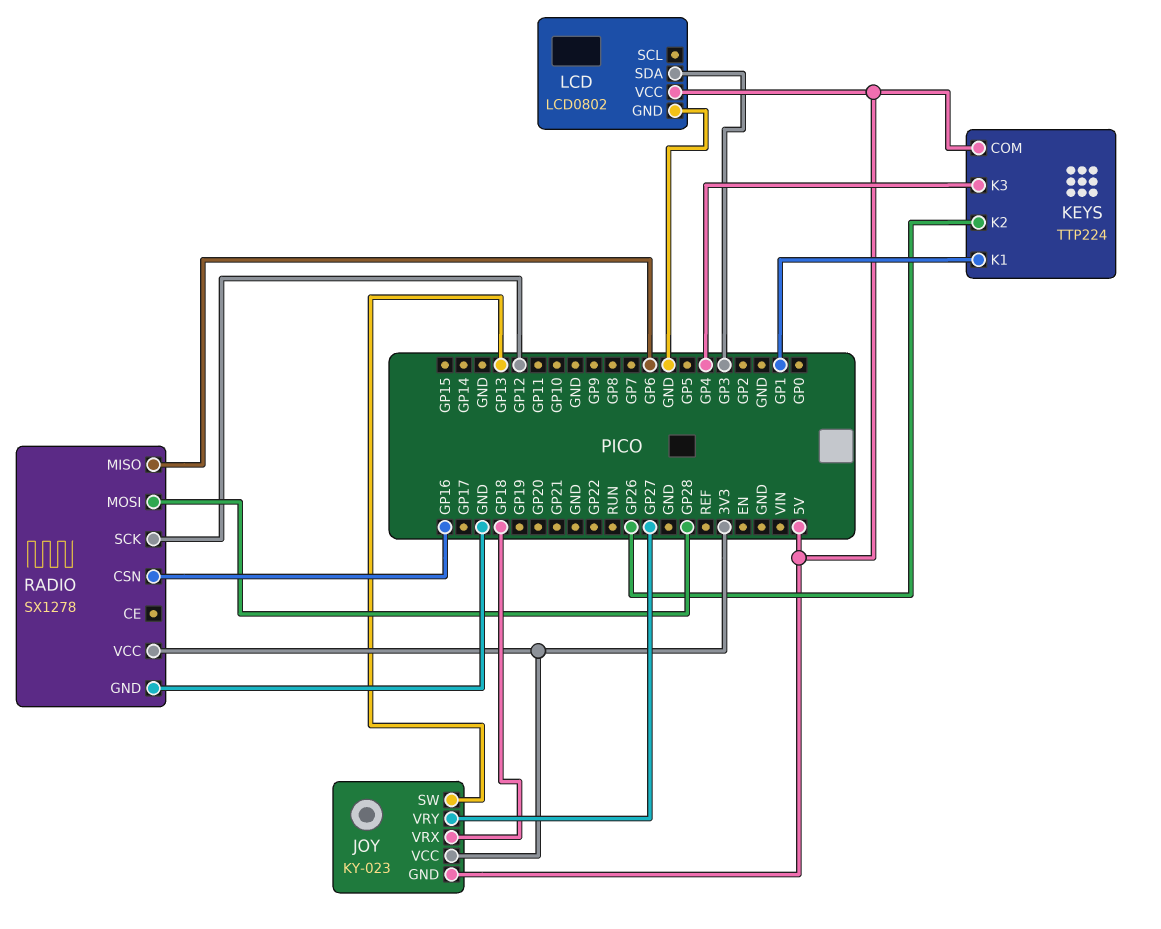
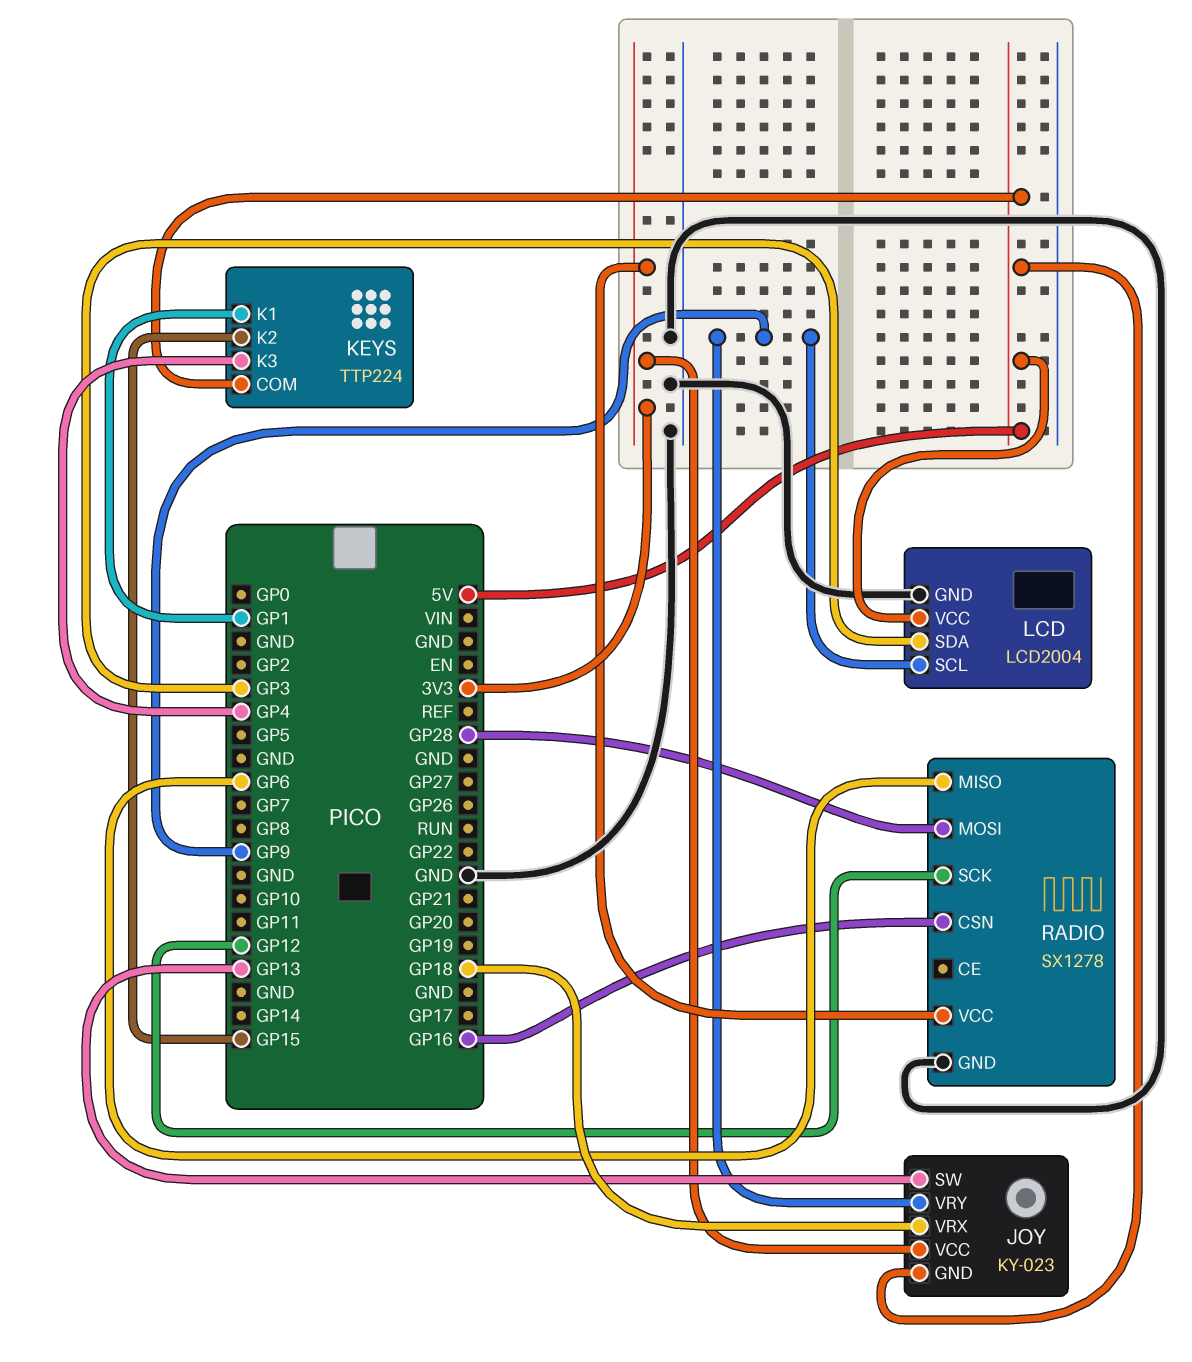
JOY pin VRY: GP27 -> GP9
KEYS pin K2: GP26 -> GP15
LCD: LCD0802 -> LCD2004
LCD pin SCL: none -> GP9

